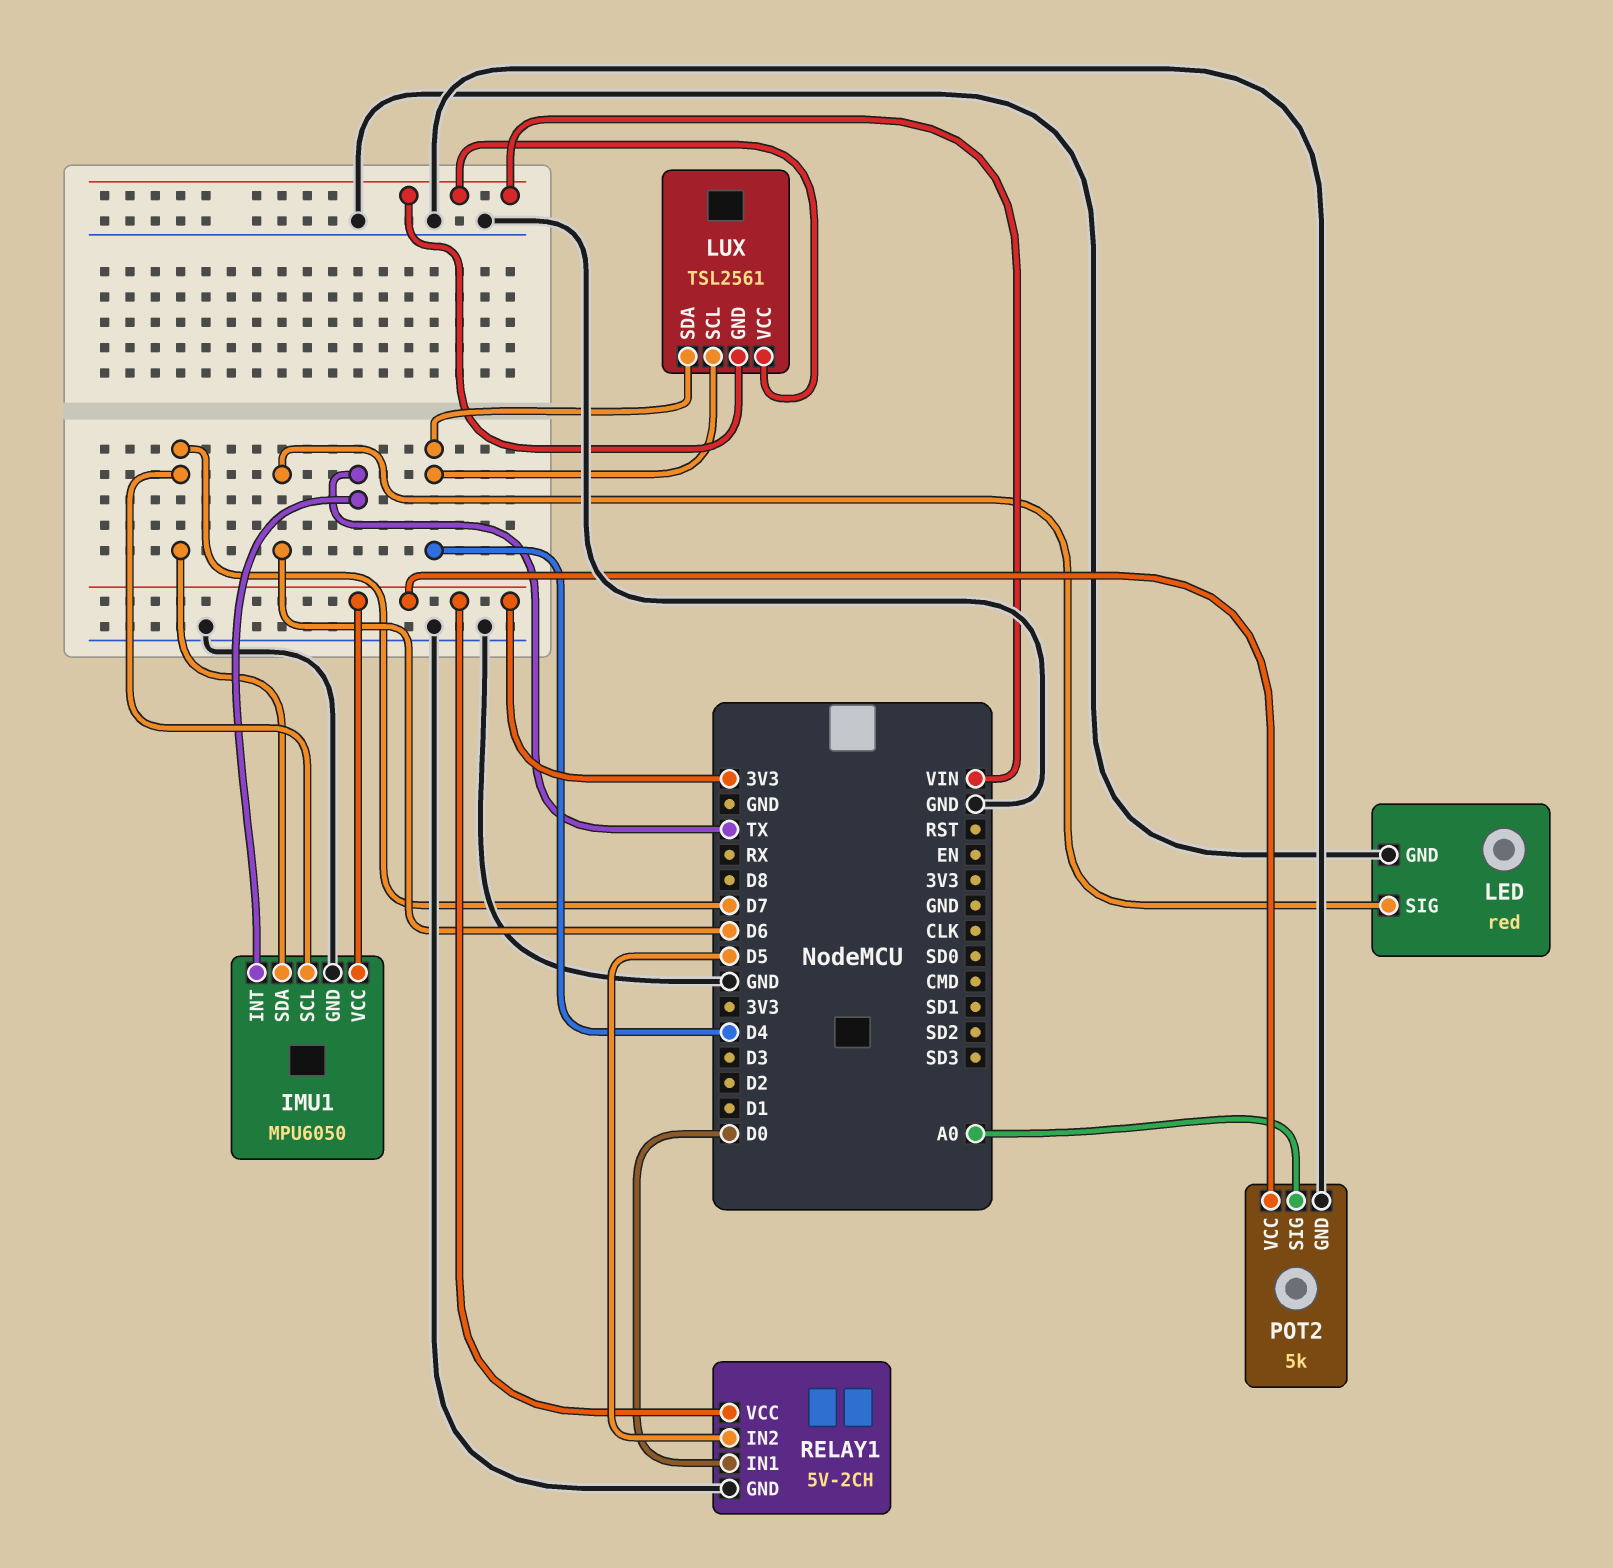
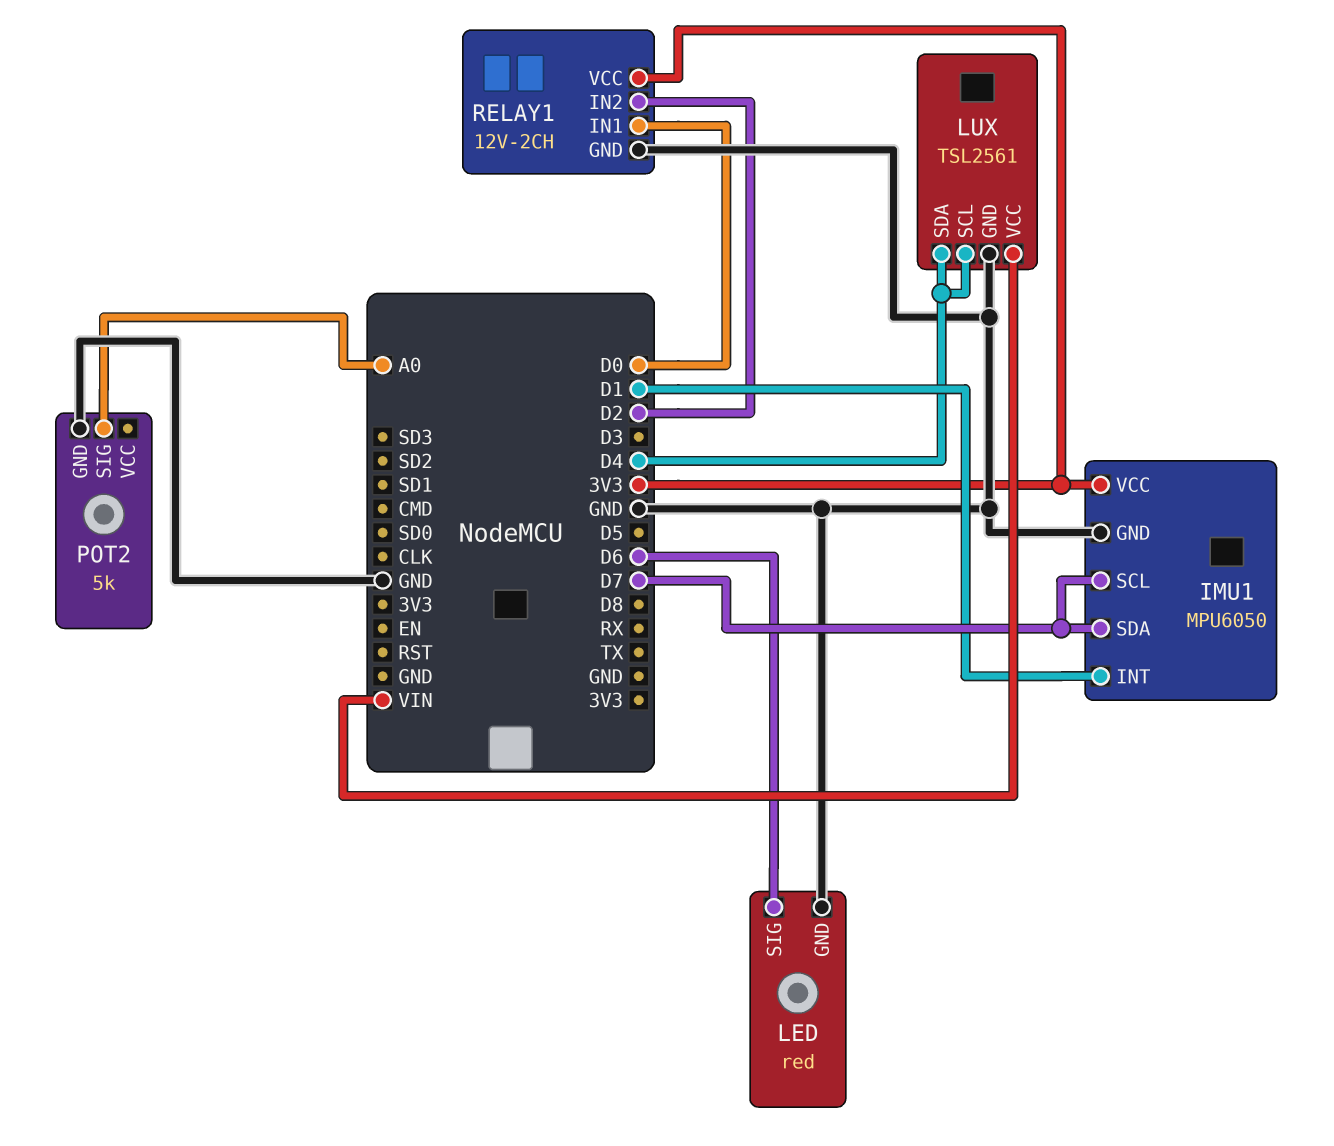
IMU1 pin INT: TX -> D1
LUX pin GND: VIN -> GND
POT2 pin VCC: 3V3 -> none
RELAY1: 5V-2CH -> 12V-2CH
RELAY1 pin IN2: D5 -> D2

